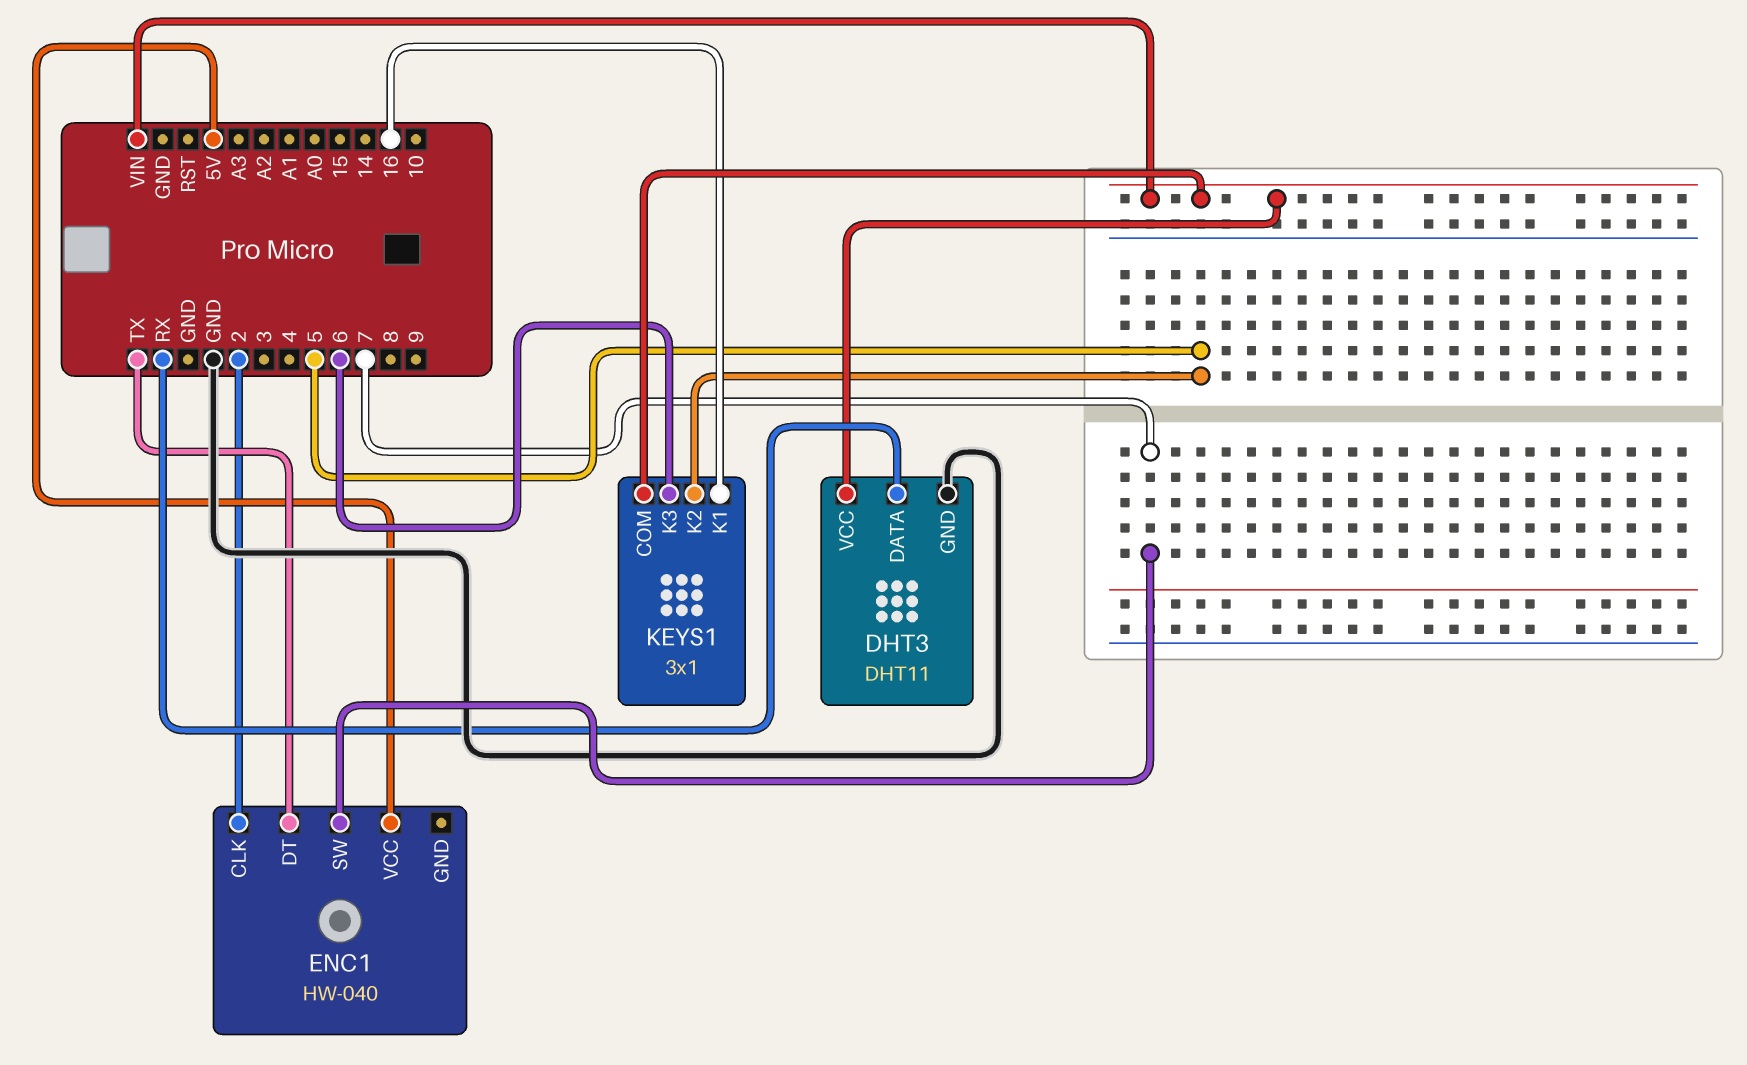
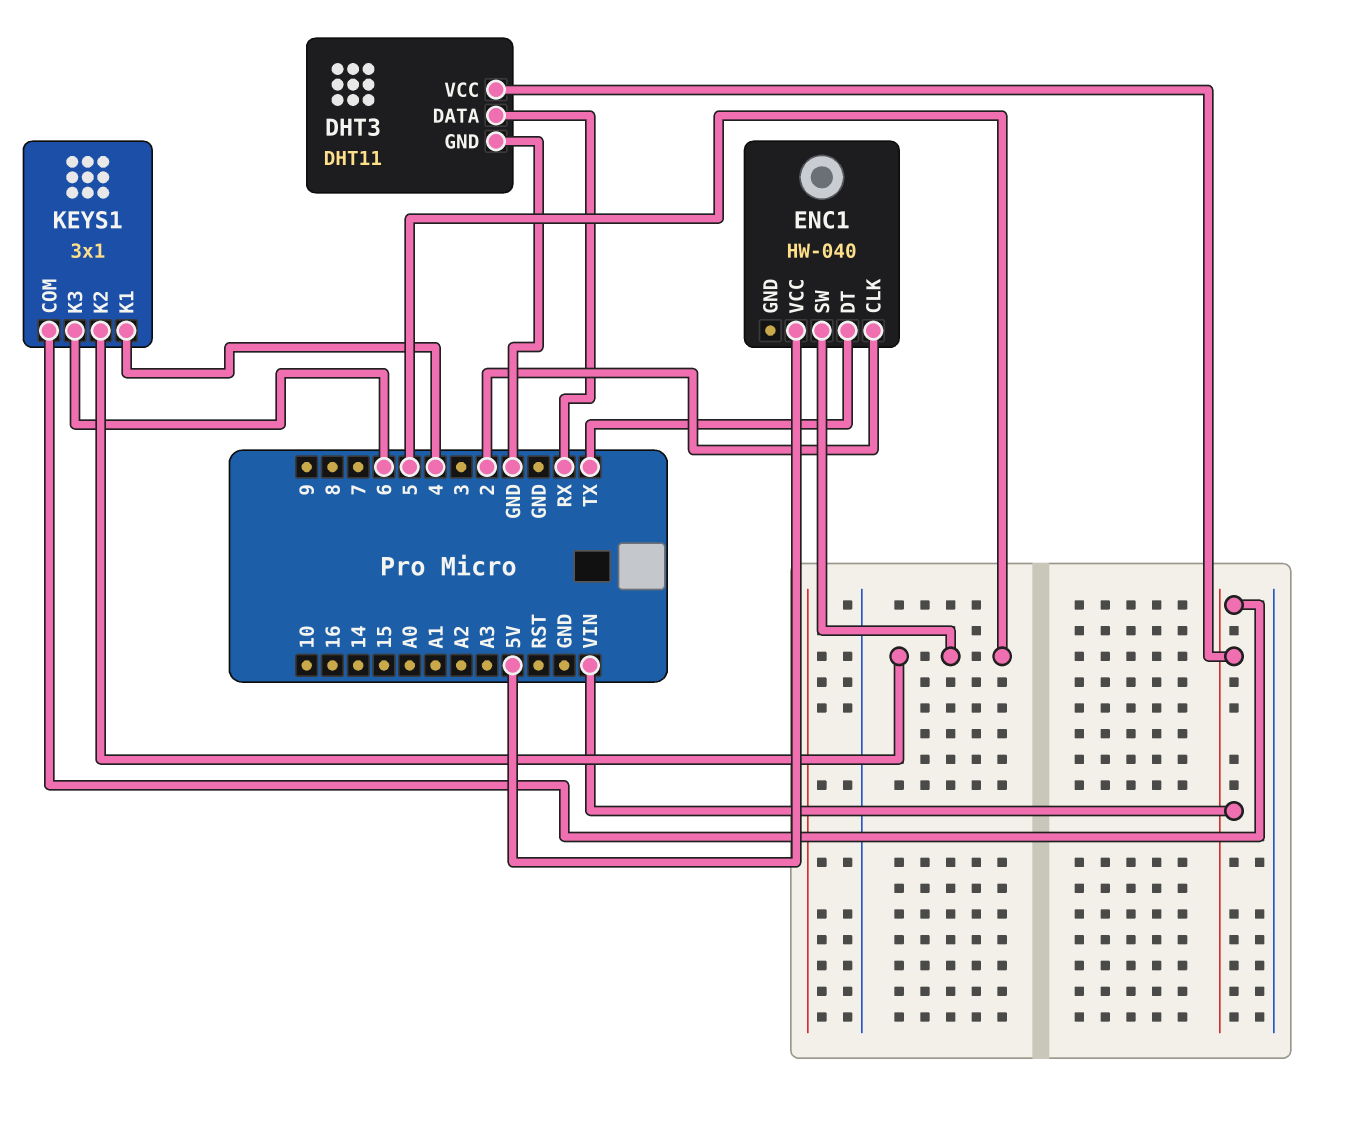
ENC1 pin SW: 7 -> 5
KEYS1 pin K1: 16 -> 4

